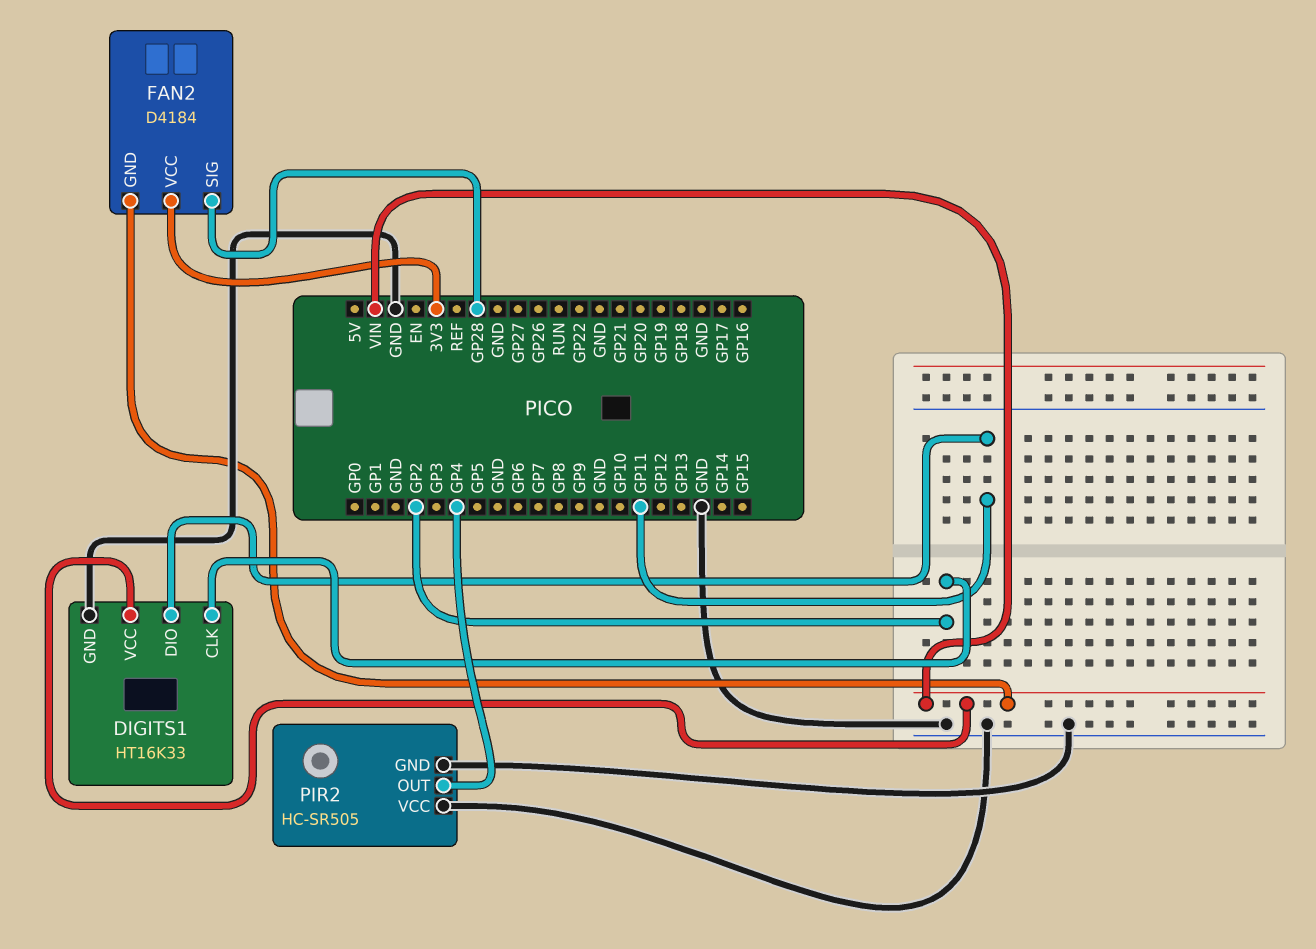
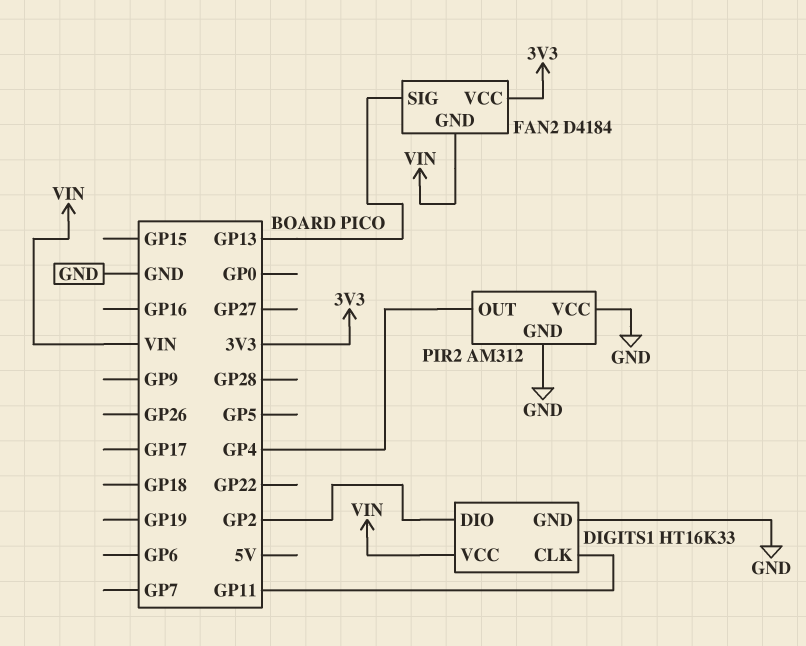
DIGITS1 pin CLK: GP2 -> GP11
DIGITS1 pin DIO: GP11 -> GP2
FAN2 pin SIG: GP28 -> GP13
PIR2: HC-SR505 -> AM312

